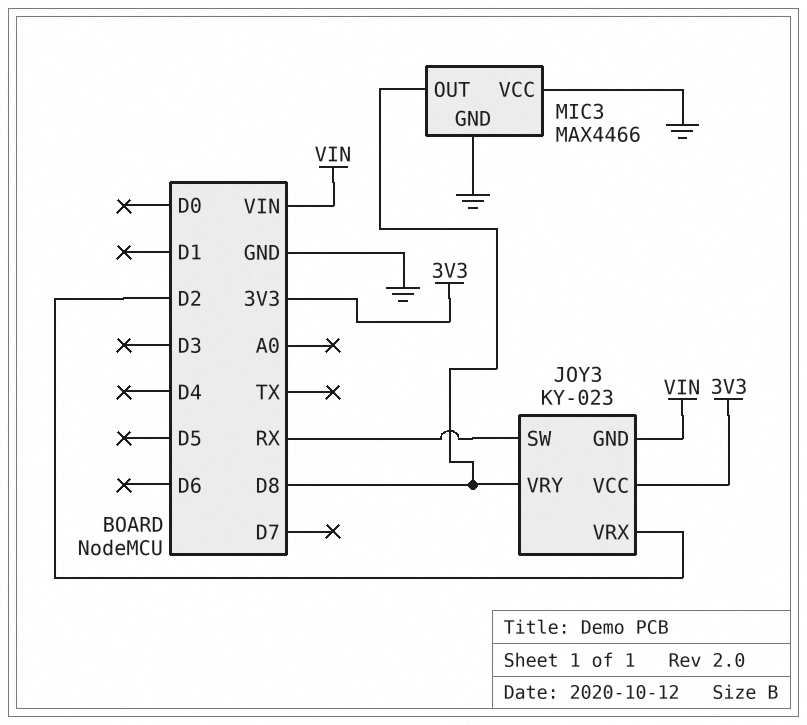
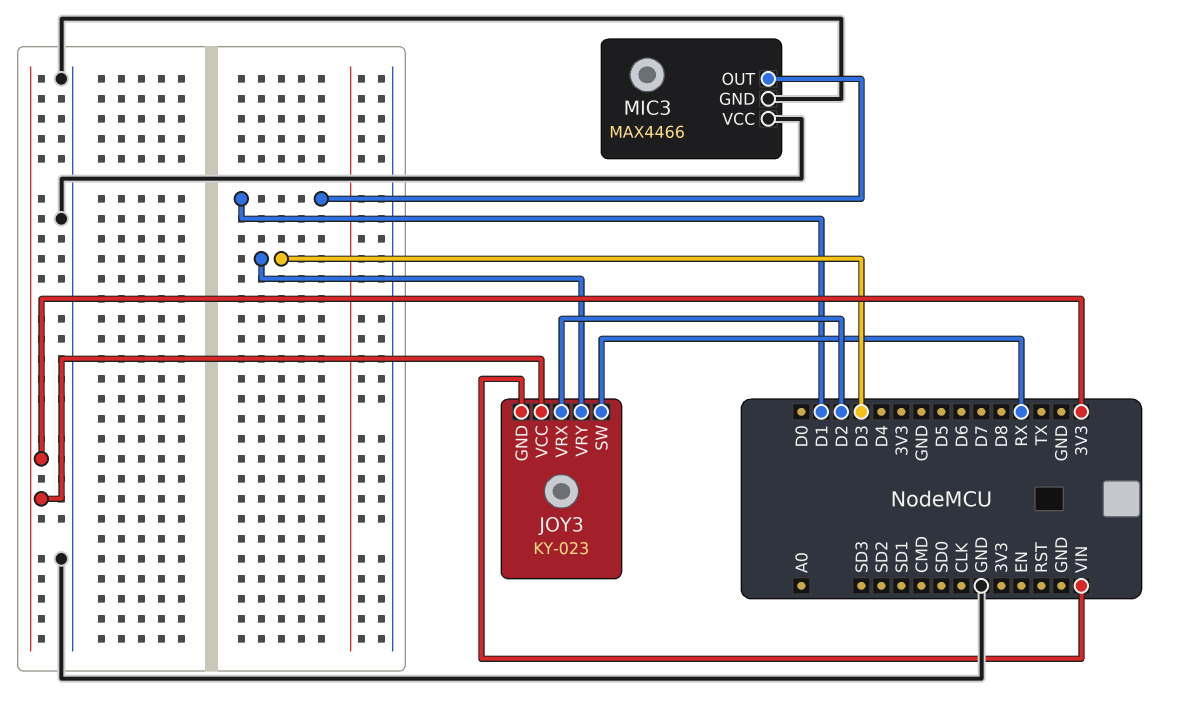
JOY3 pin VRY: D8 -> D3
MIC3 pin OUT: D8 -> D1

